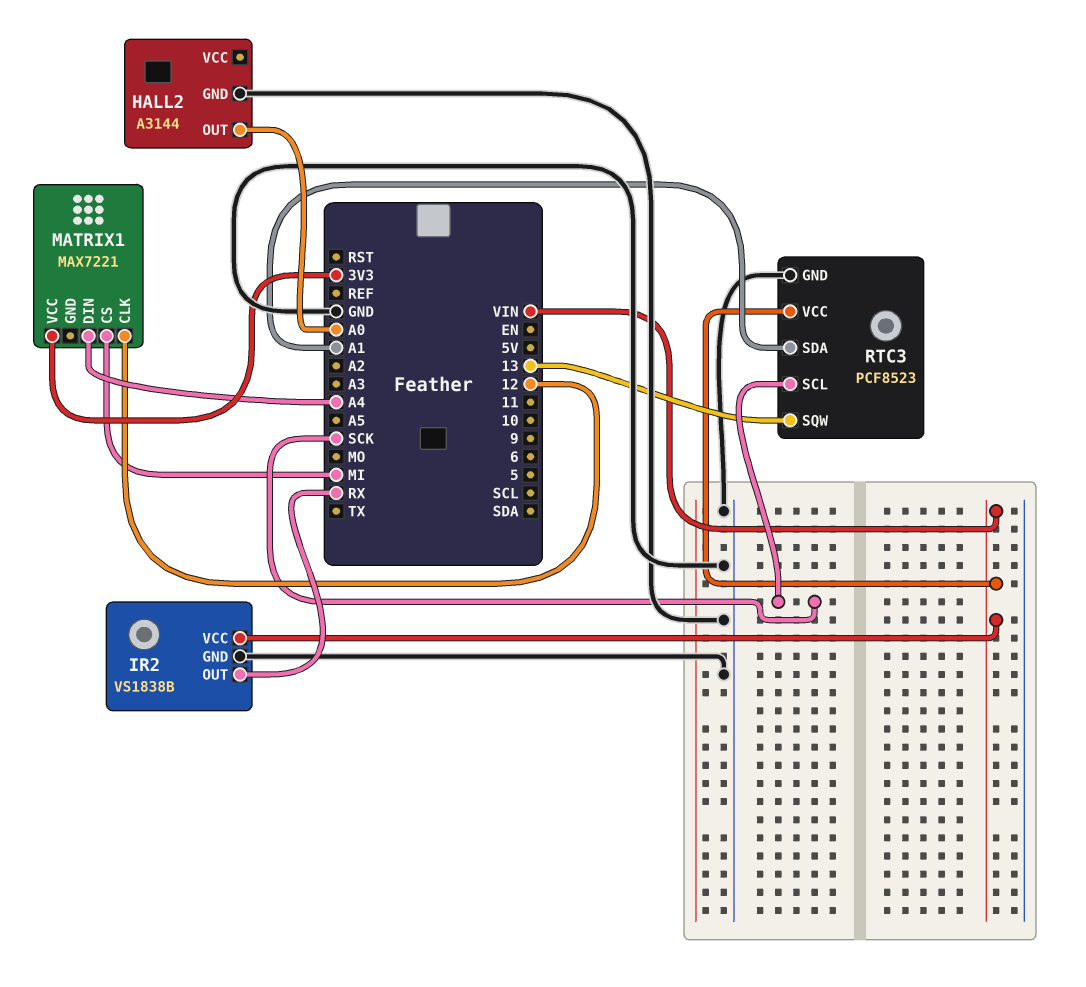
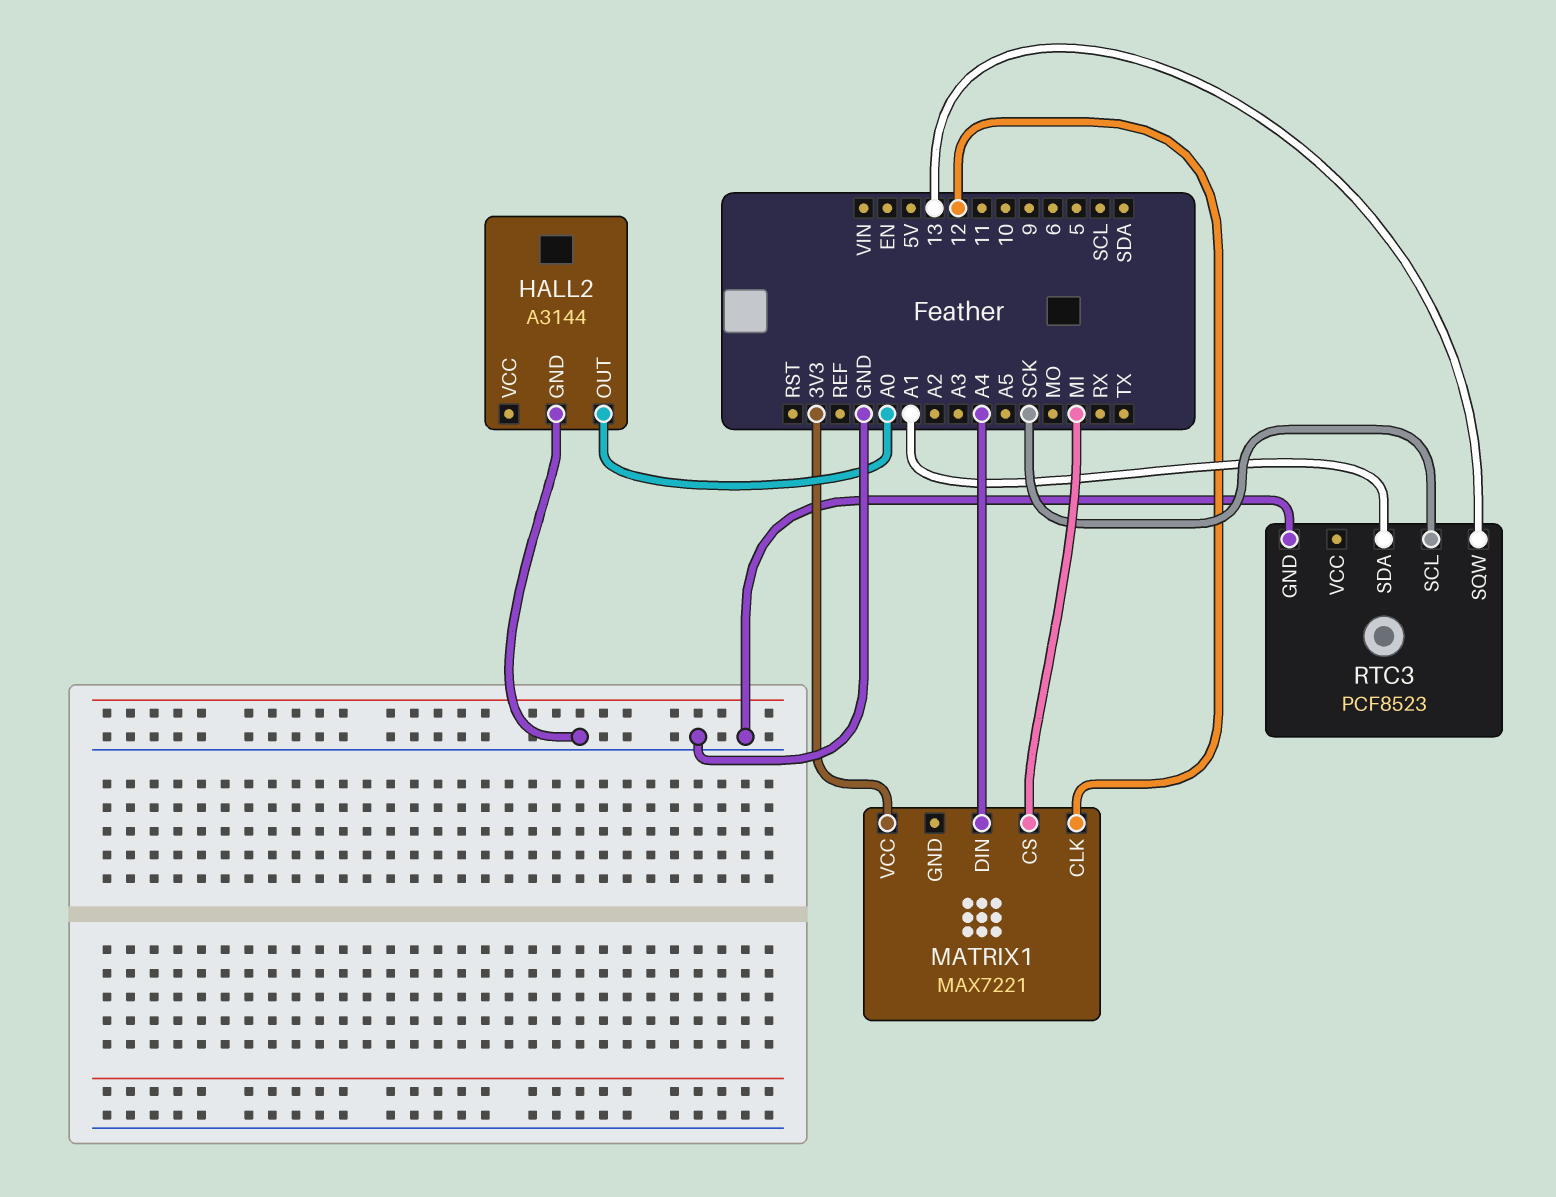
IR2: VS1838B -> none
IR2 pin GND: GND -> none
IR2 pin OUT: RX -> none
IR2 pin VCC: VIN -> none
RTC3 pin VCC: VIN -> none

